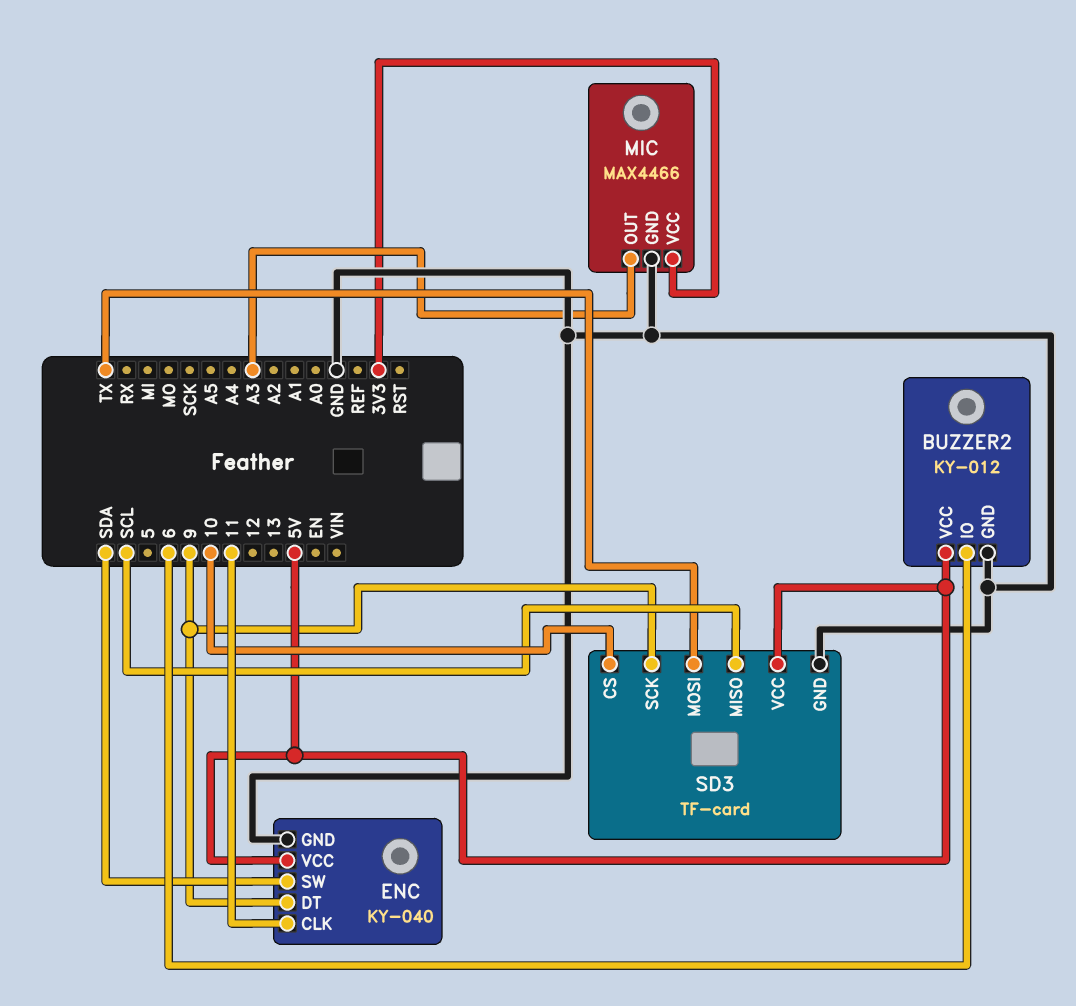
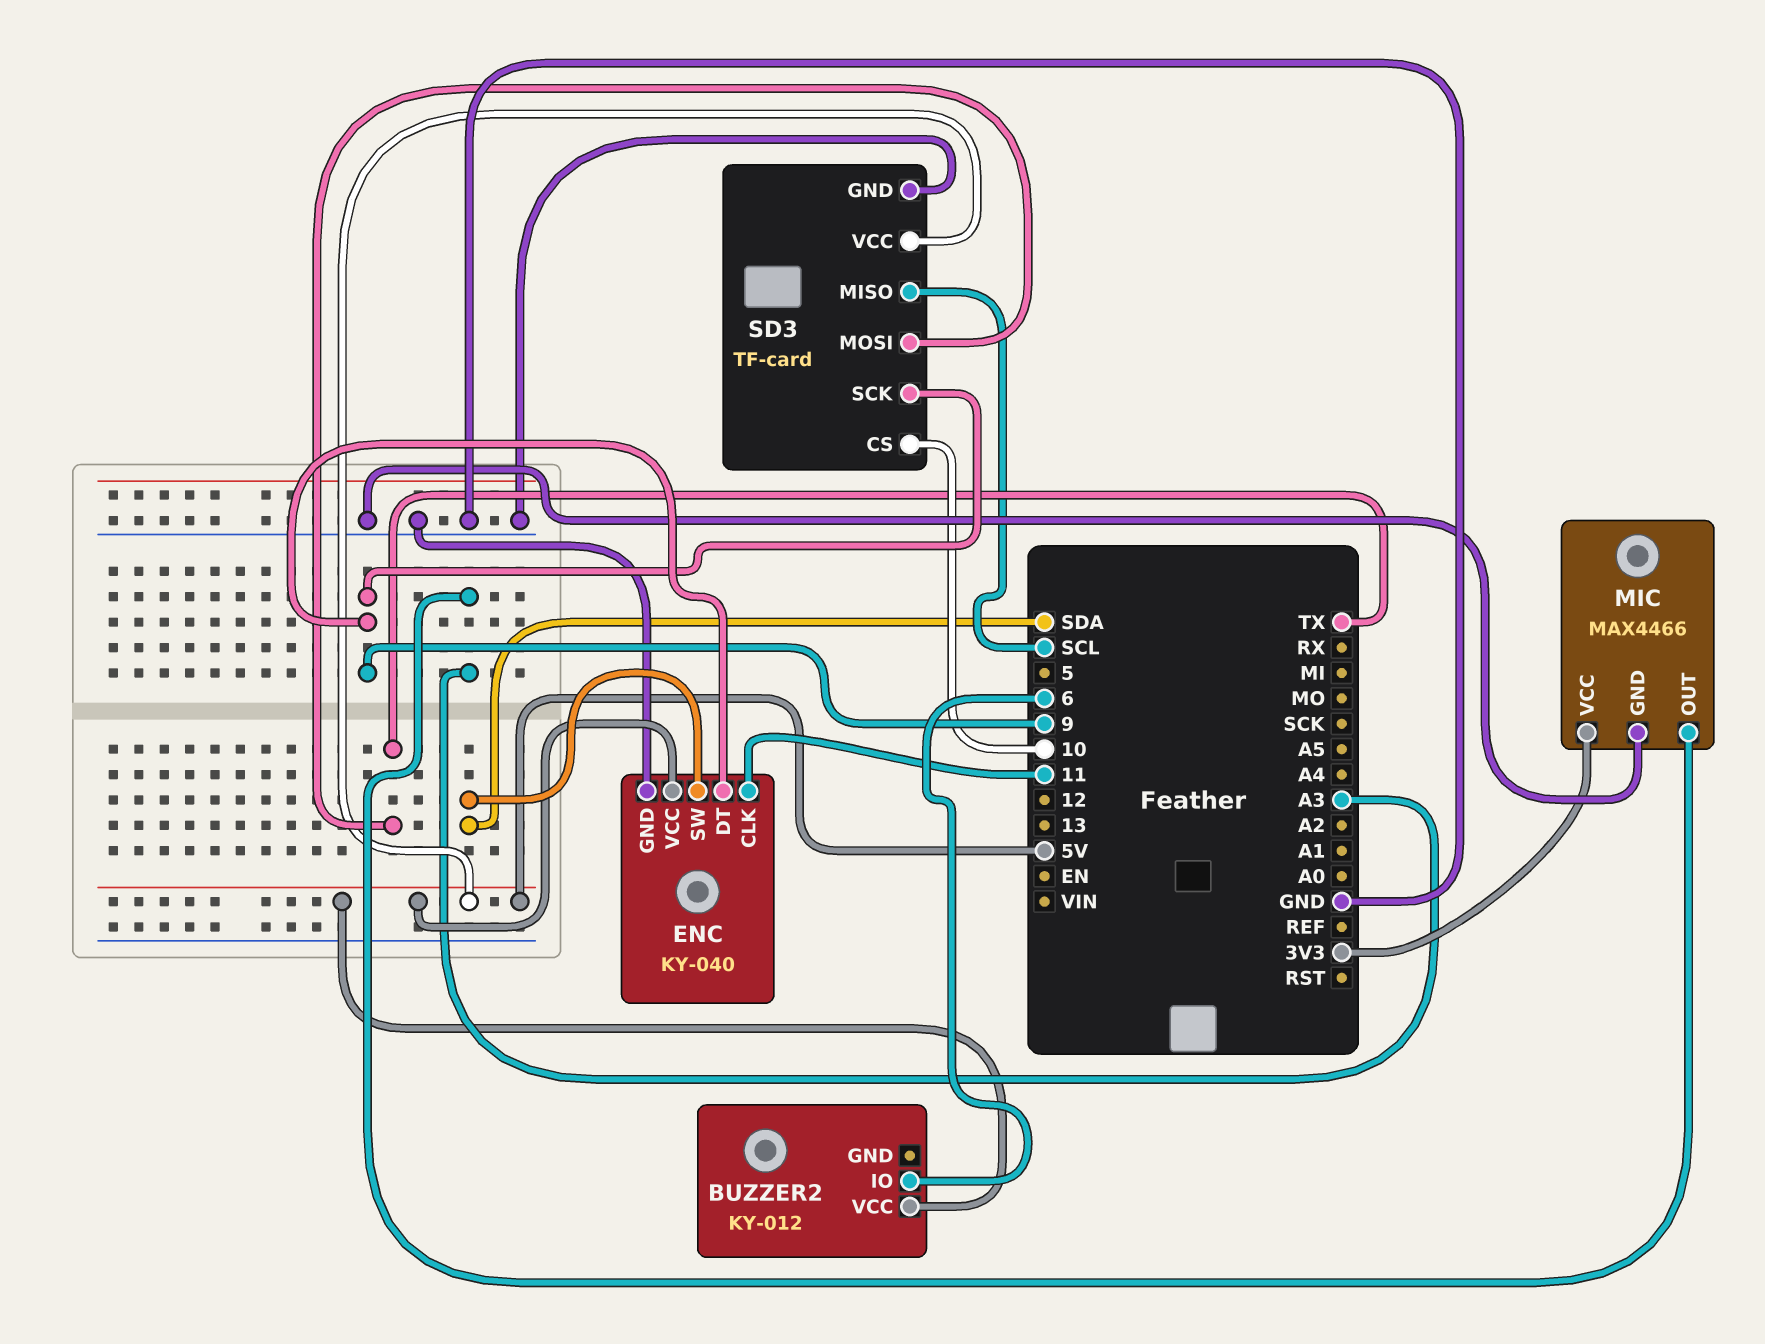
BUZZER2 pin GND: GND -> none

